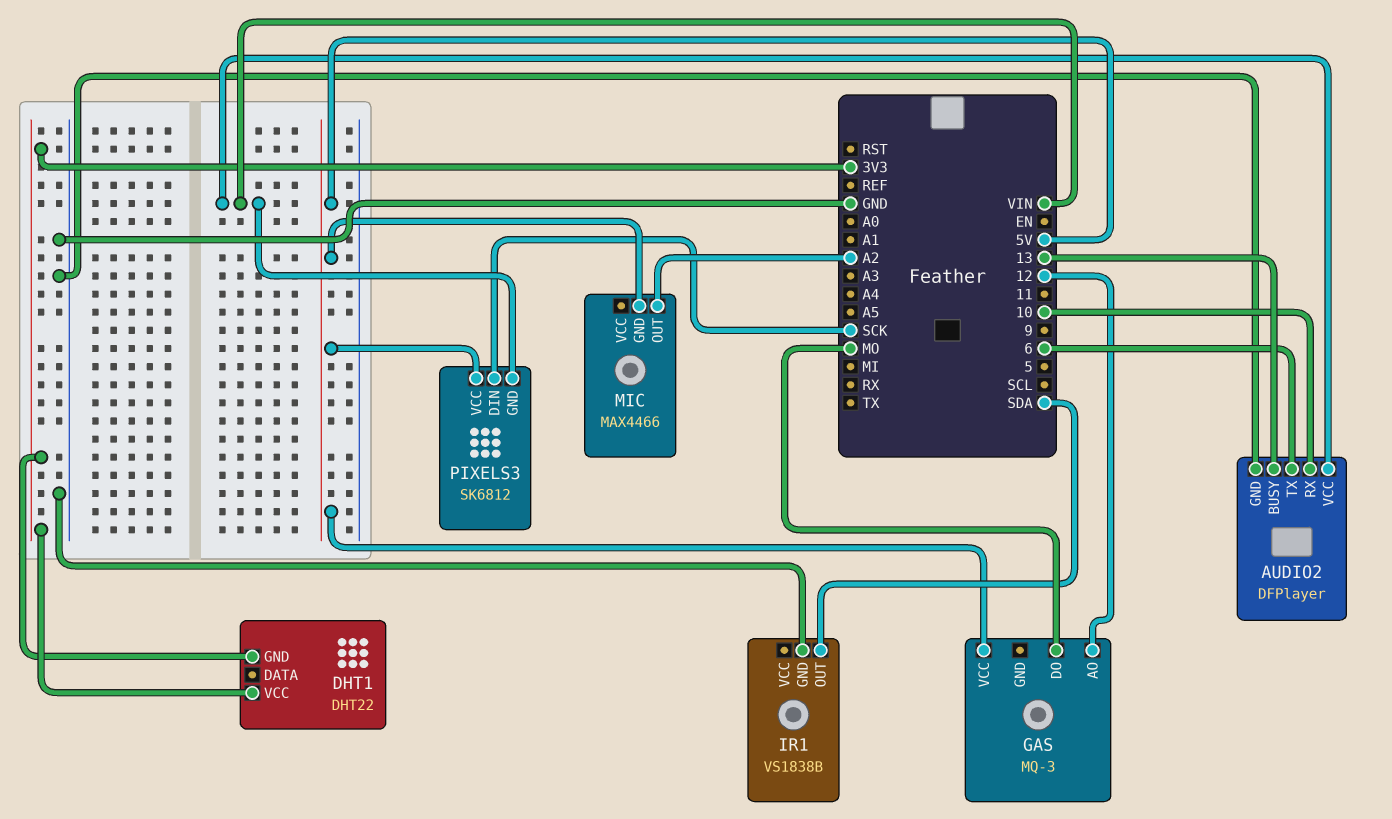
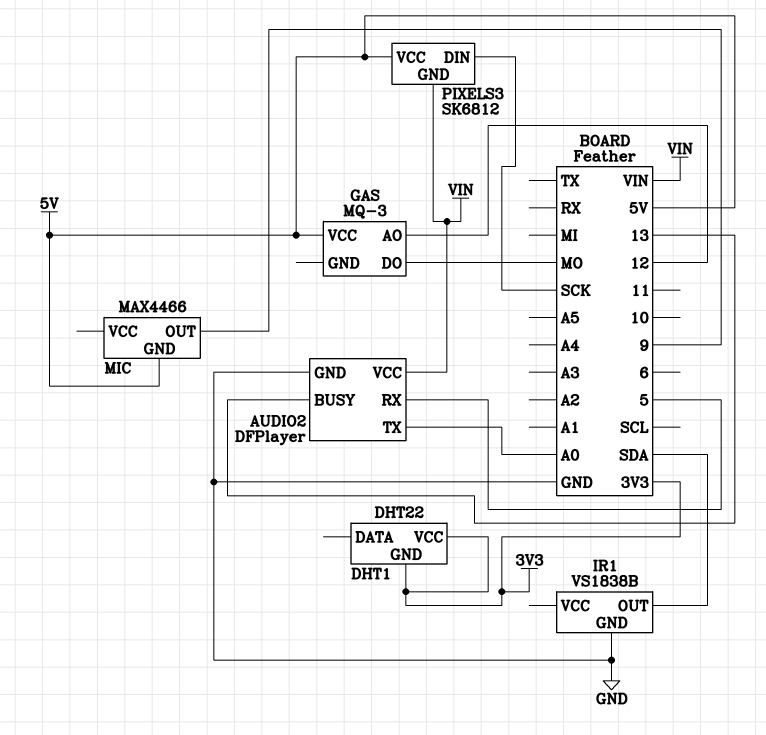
AUDIO2 pin RX: 10 -> 5
AUDIO2 pin TX: 6 -> A0
MIC pin OUT: A2 -> 9

